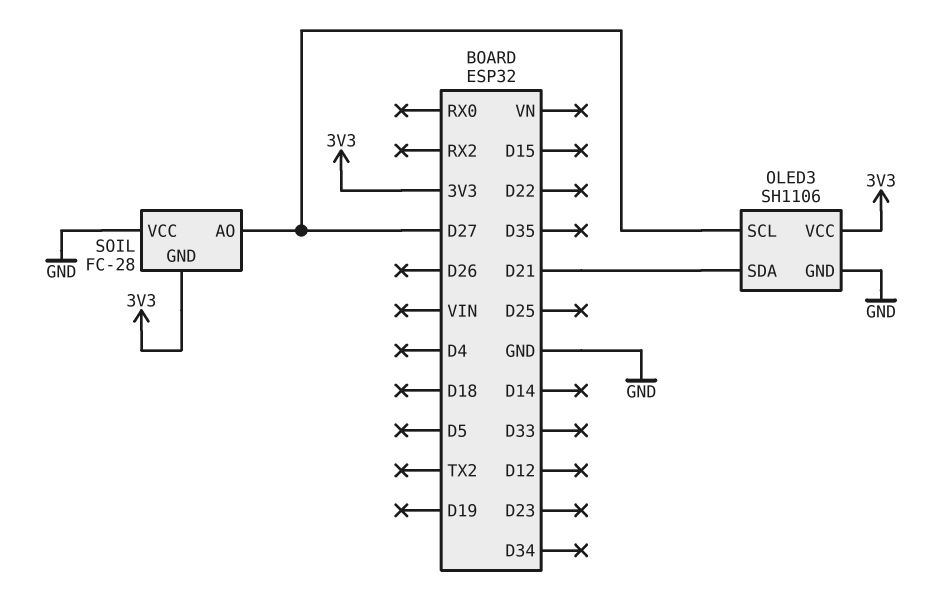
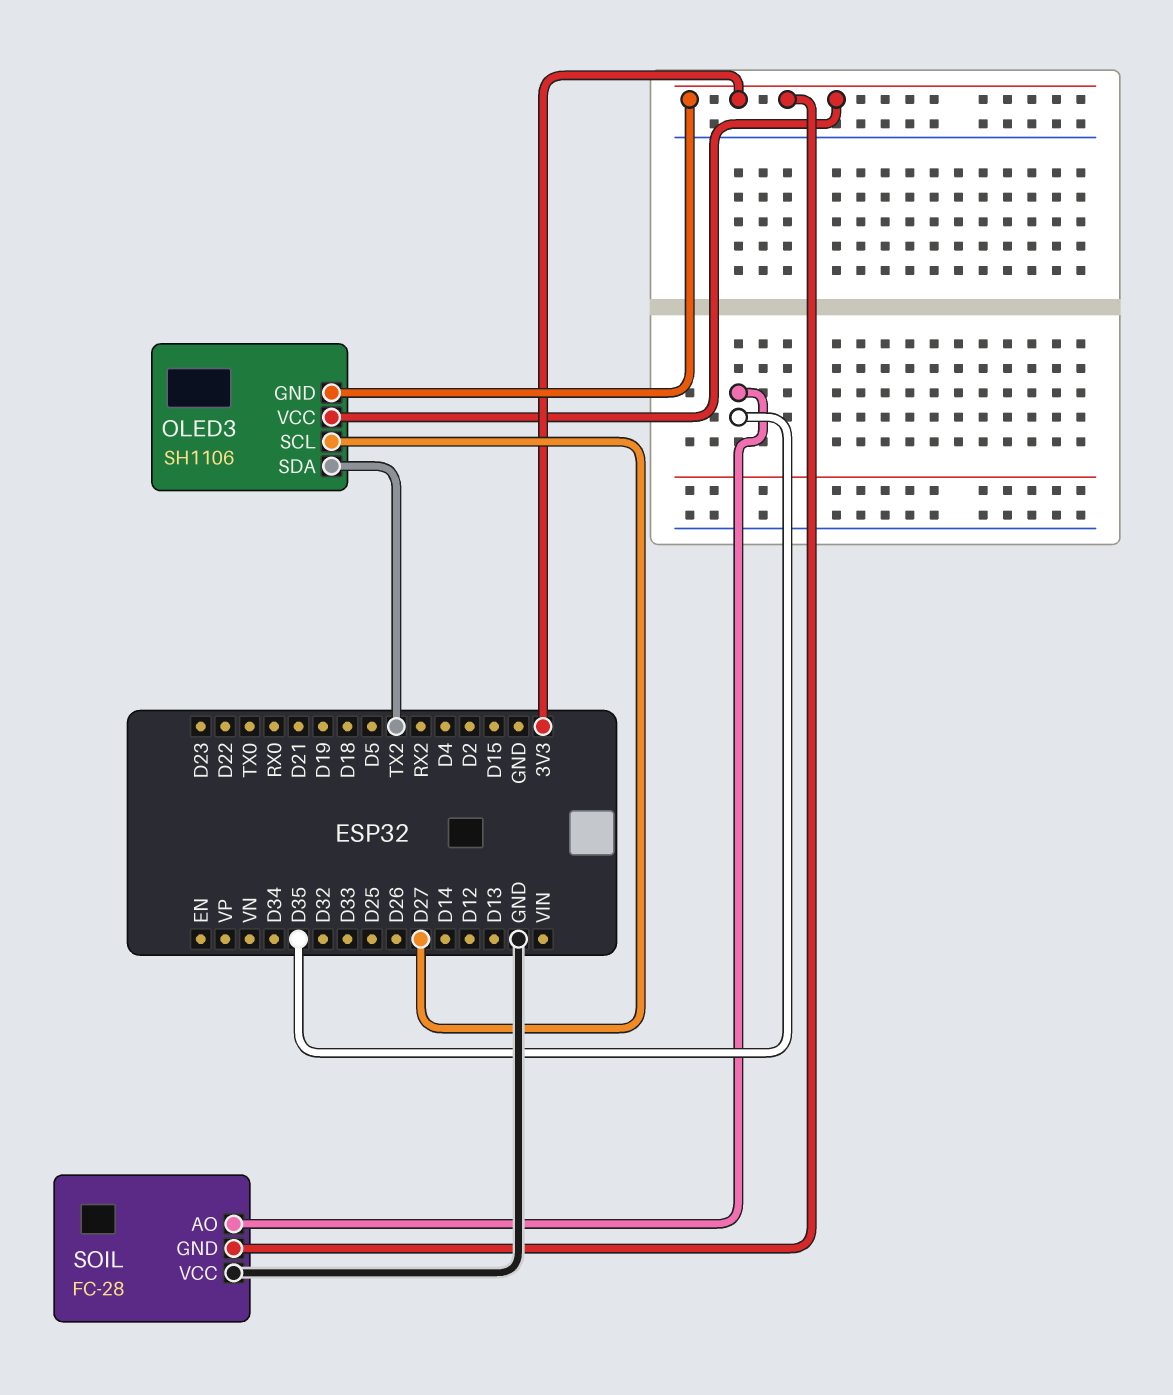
OLED3 pin GND: GND -> 3V3
OLED3 pin SDA: D21 -> TX2
SOIL pin AO: D27 -> D35

